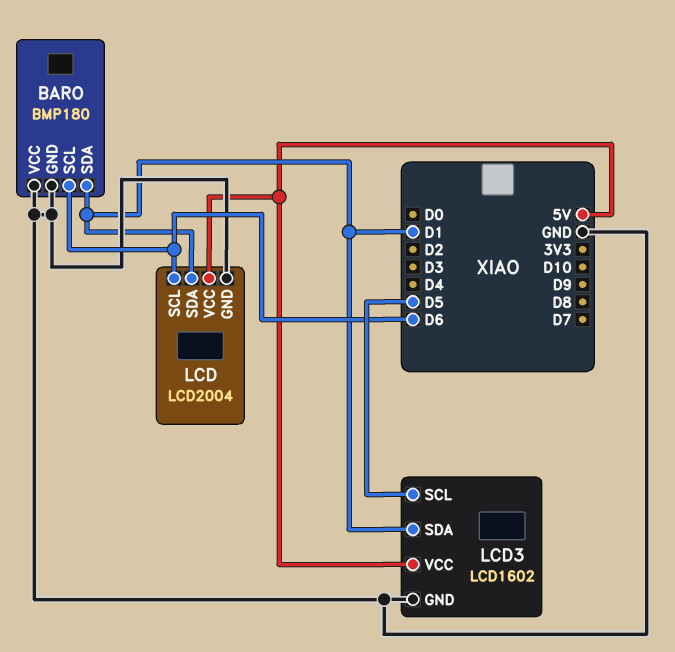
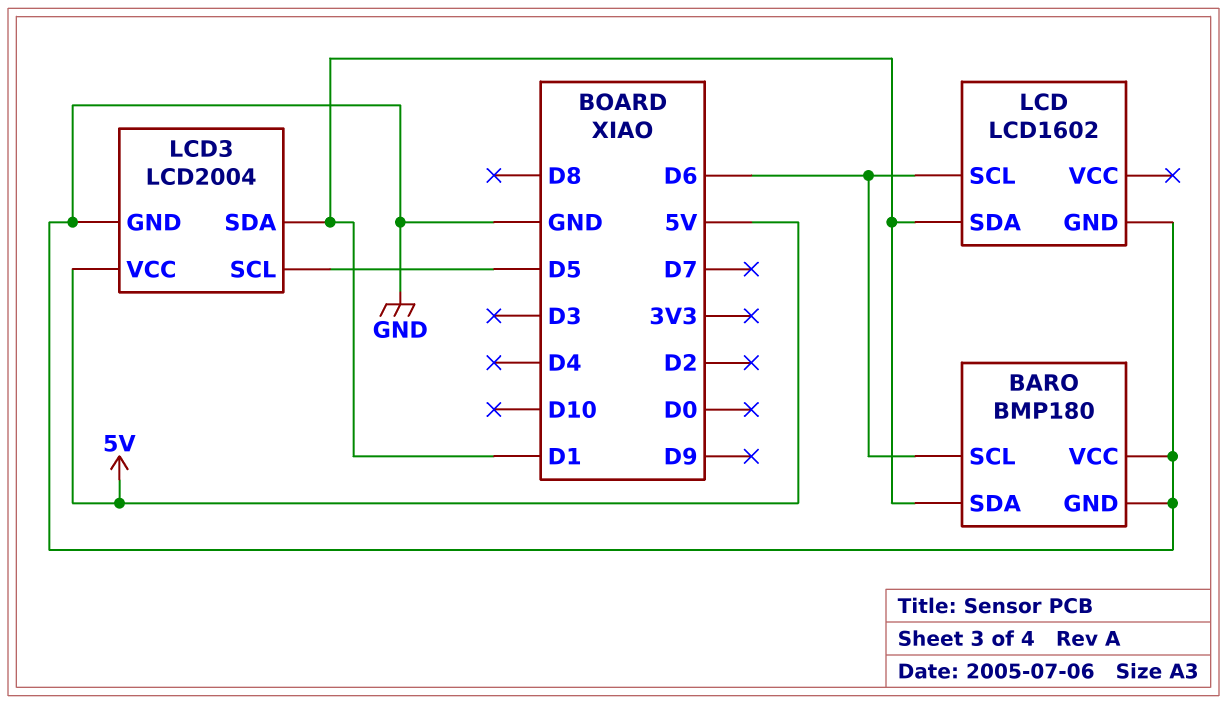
LCD: LCD2004 -> LCD1602
LCD pin VCC: 5V -> none
LCD3: LCD1602 -> LCD2004

